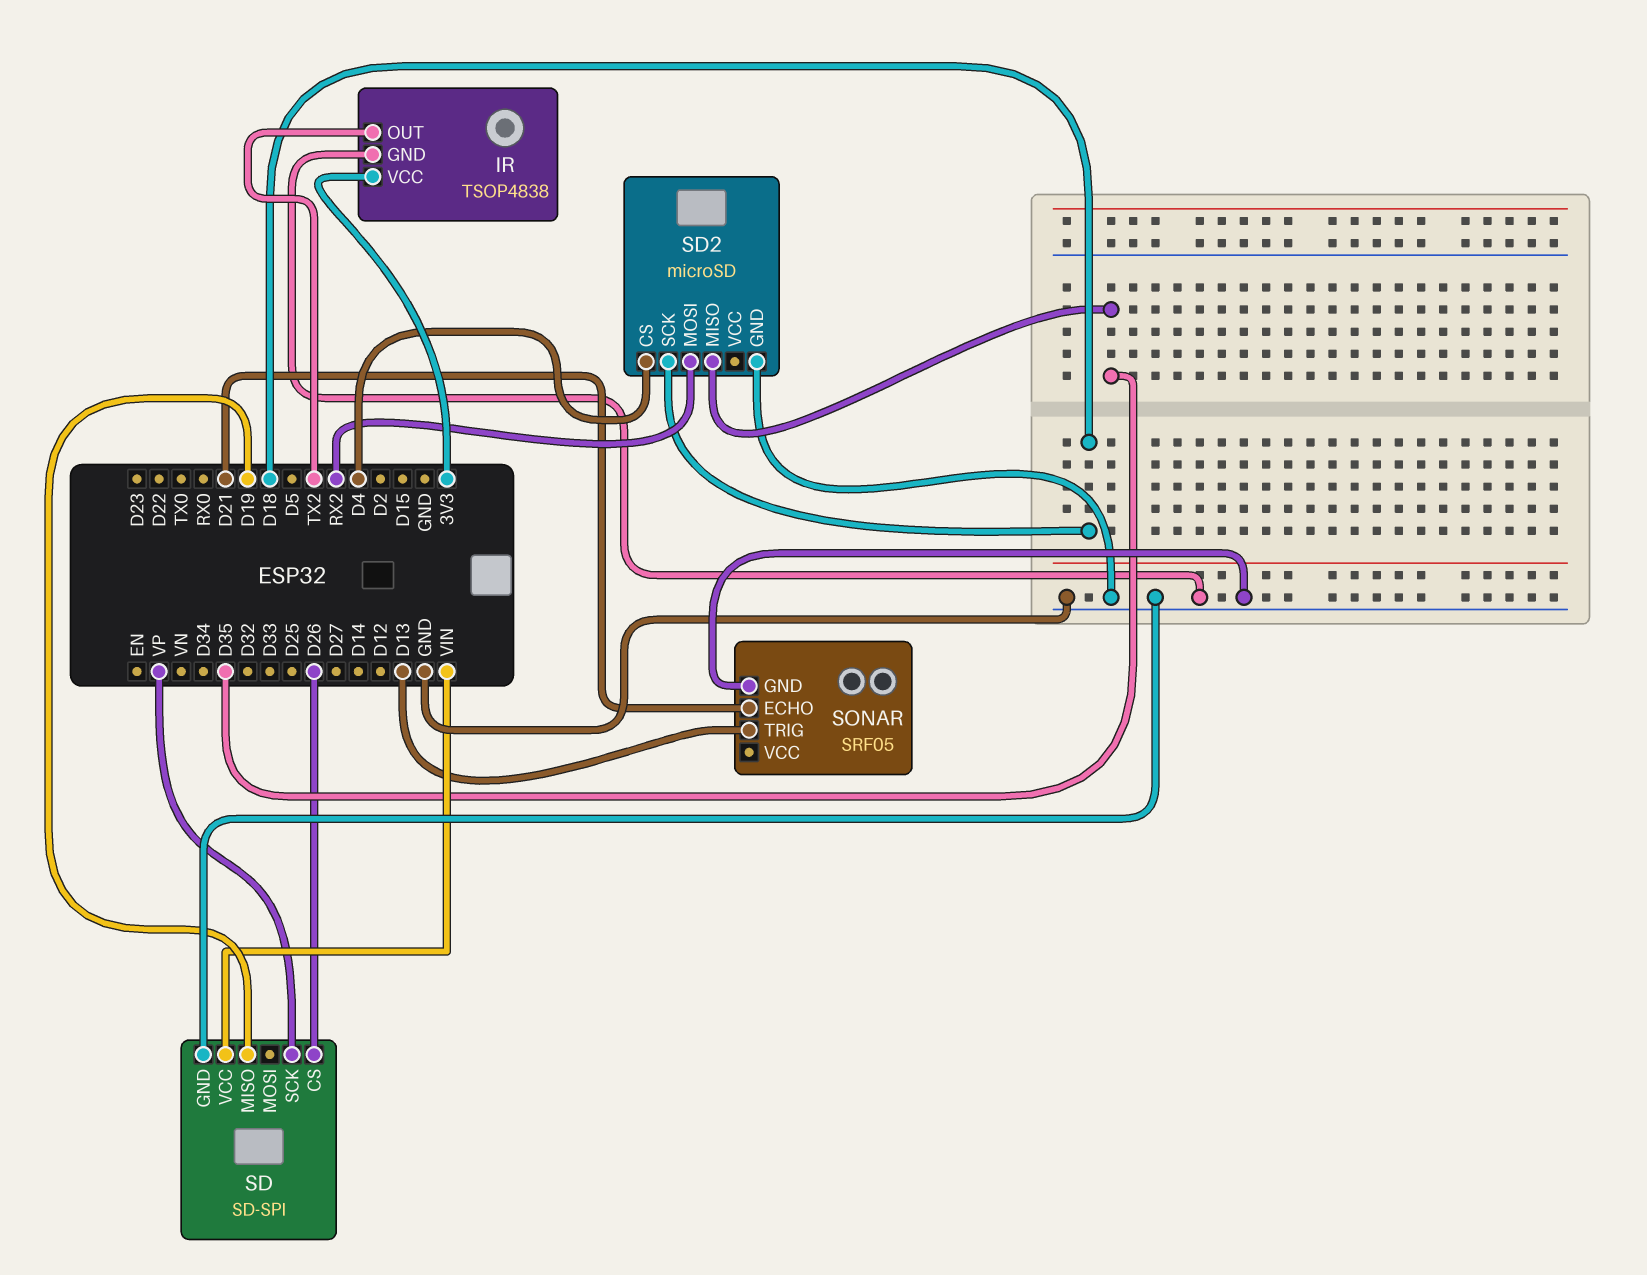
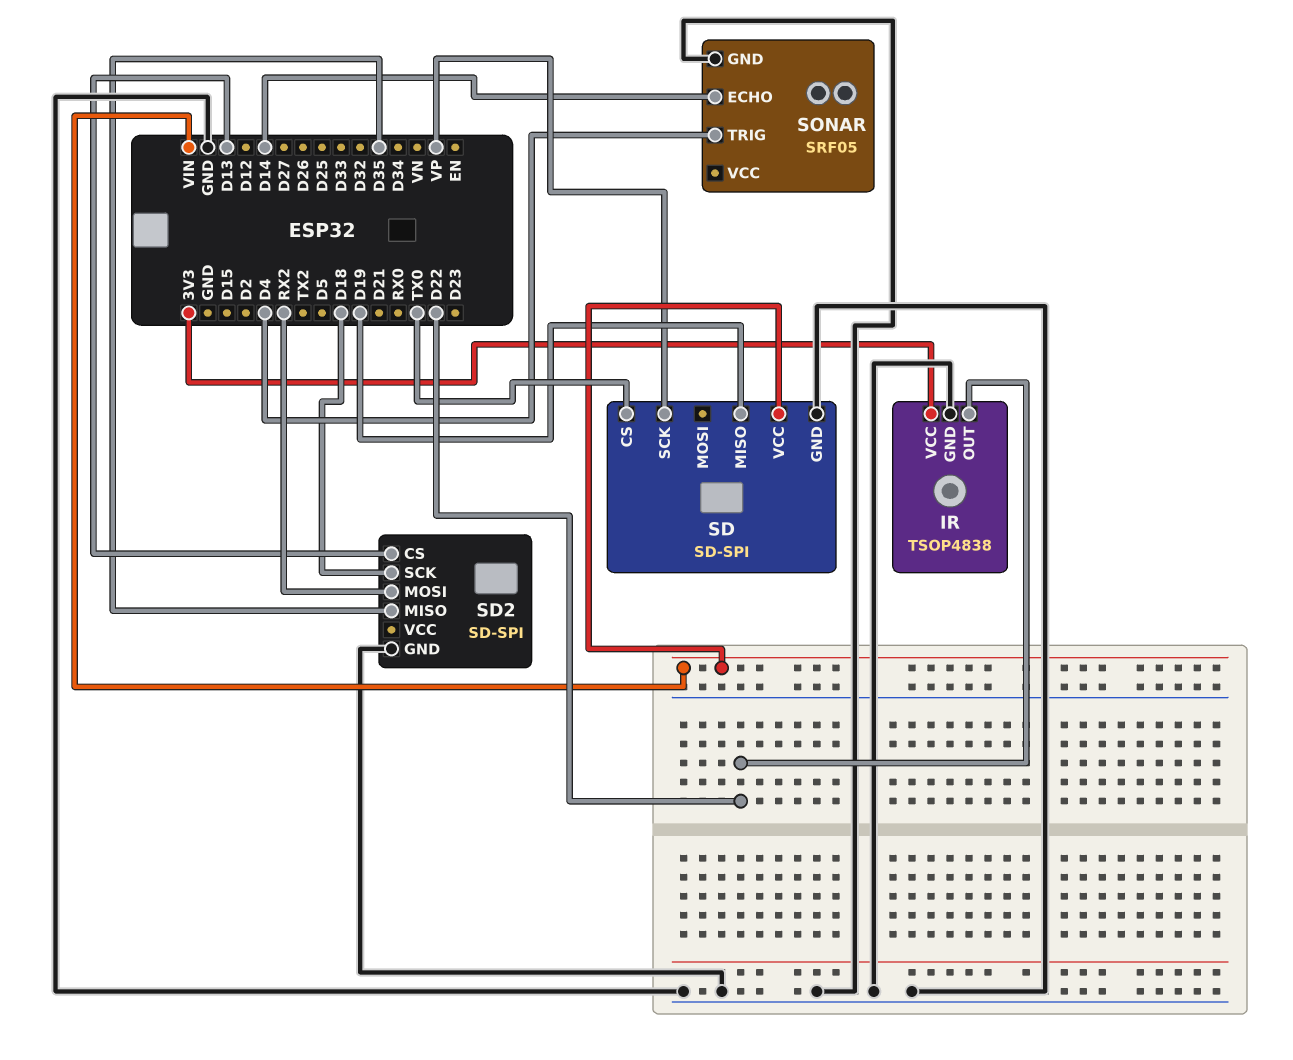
IR pin OUT: TX2 -> D22
SD pin CS: D26 -> TX0
SD2: microSD -> SD-SPI
SD2 pin CS: D4 -> D13
SONAR pin ECHO: D21 -> D14
SONAR pin TRIG: D13 -> D4

